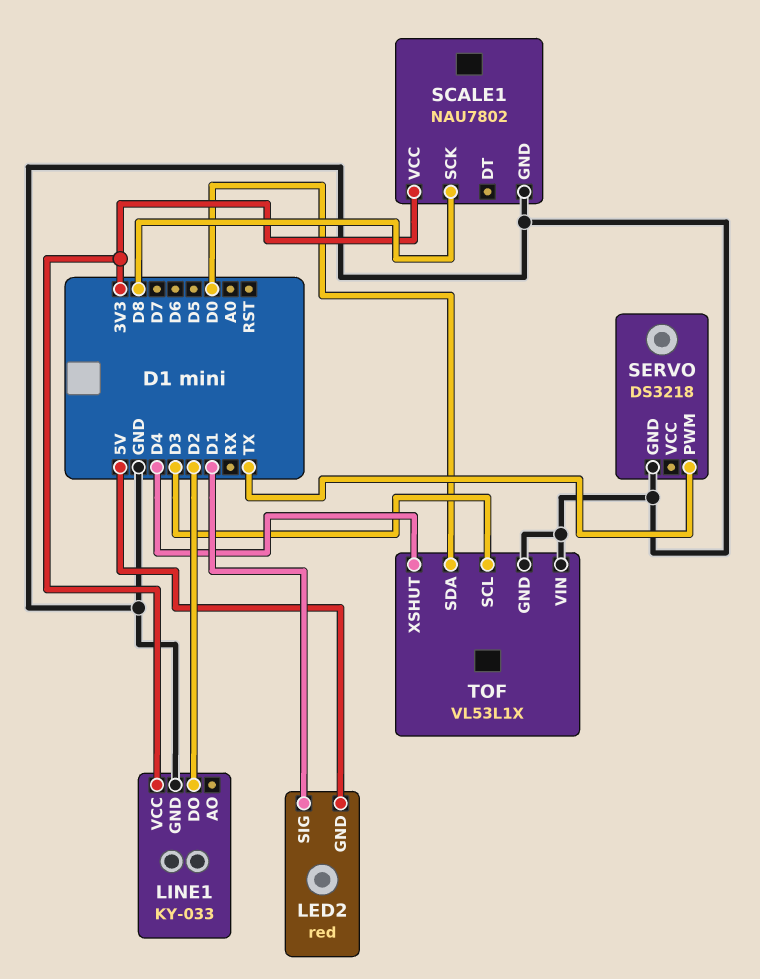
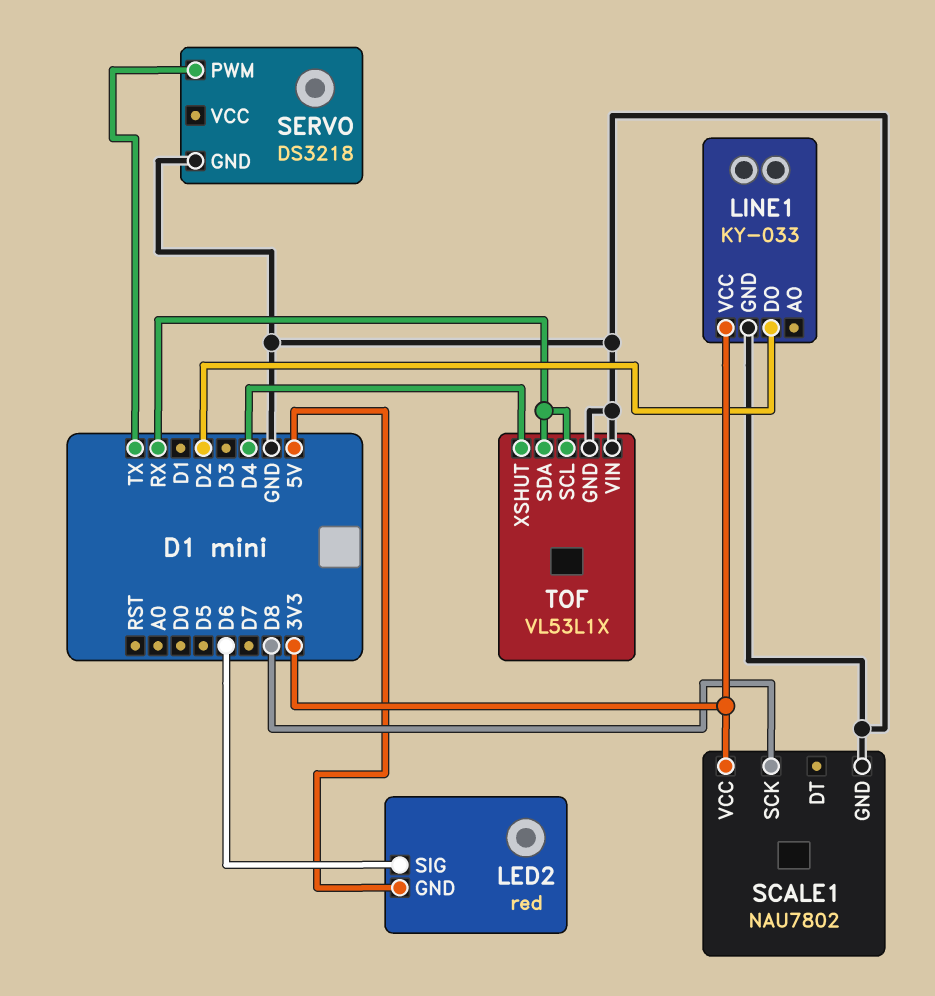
LED2 pin SIG: D1 -> D6
TOF pin SCL: D3 -> RX
TOF pin SDA: D0 -> RX

